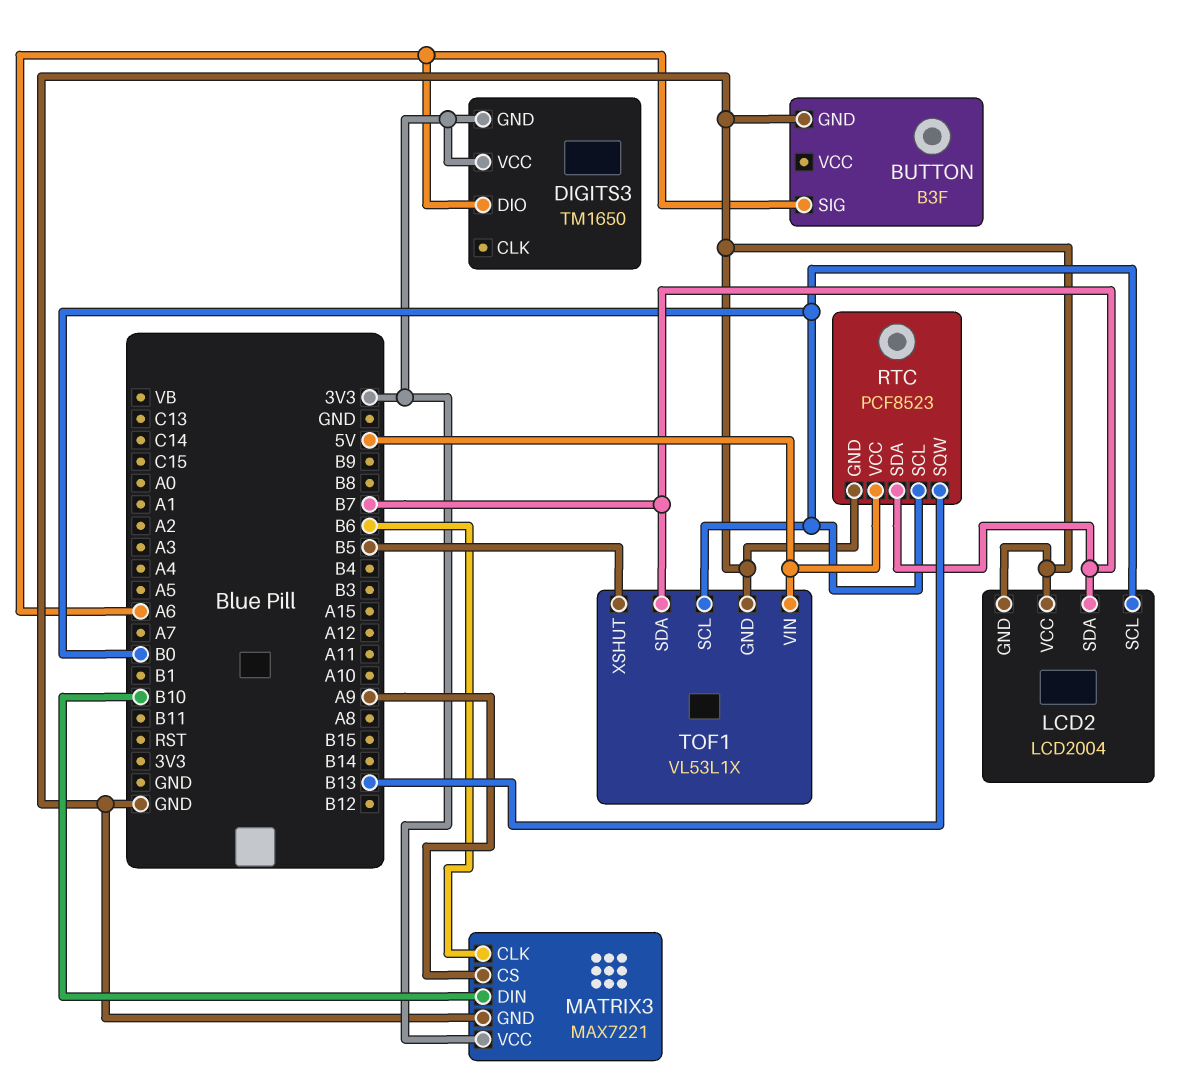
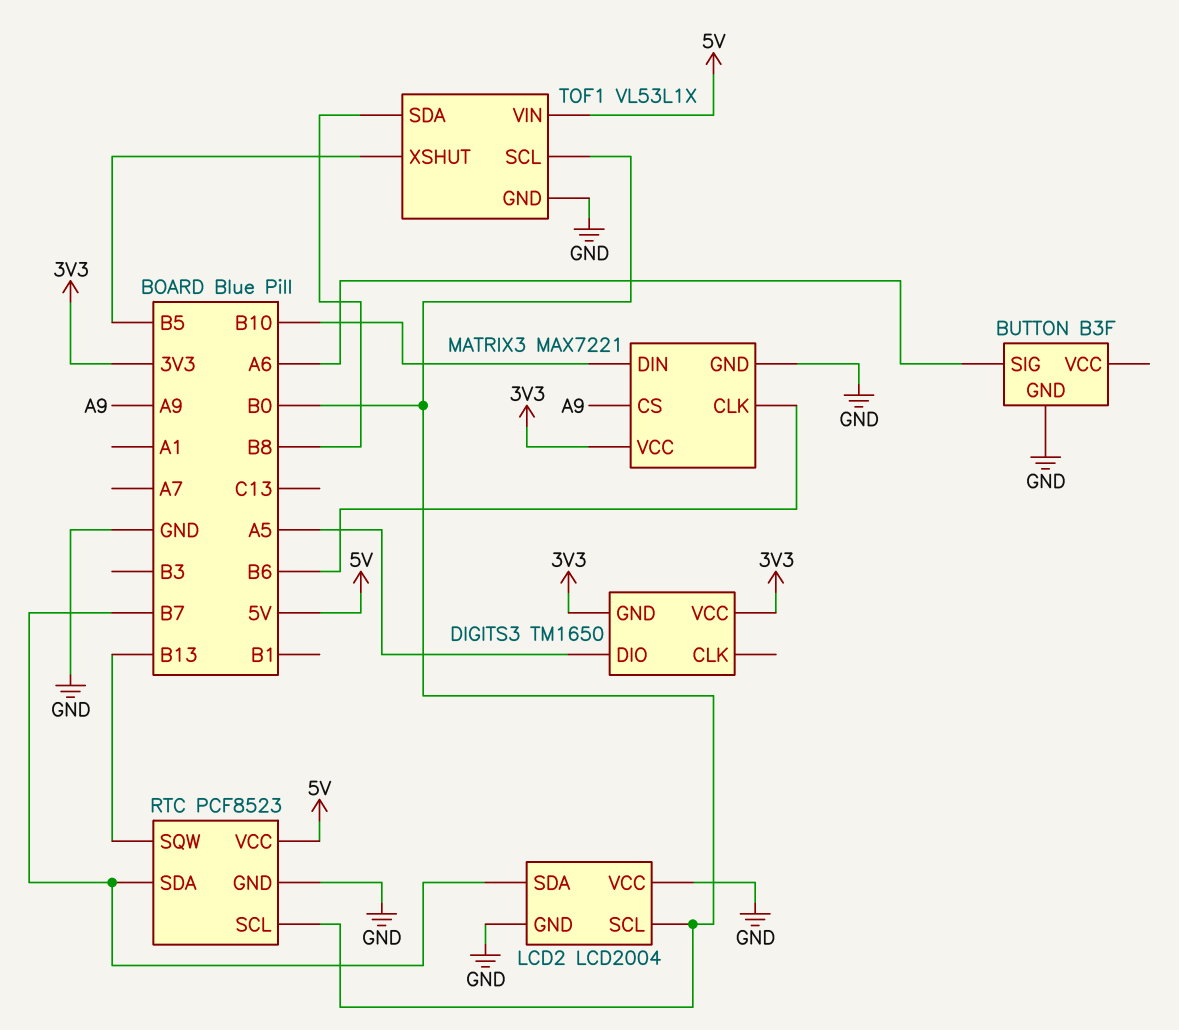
DIGITS3 pin DIO: A6 -> A5
TOF1 pin SDA: B7 -> B8

